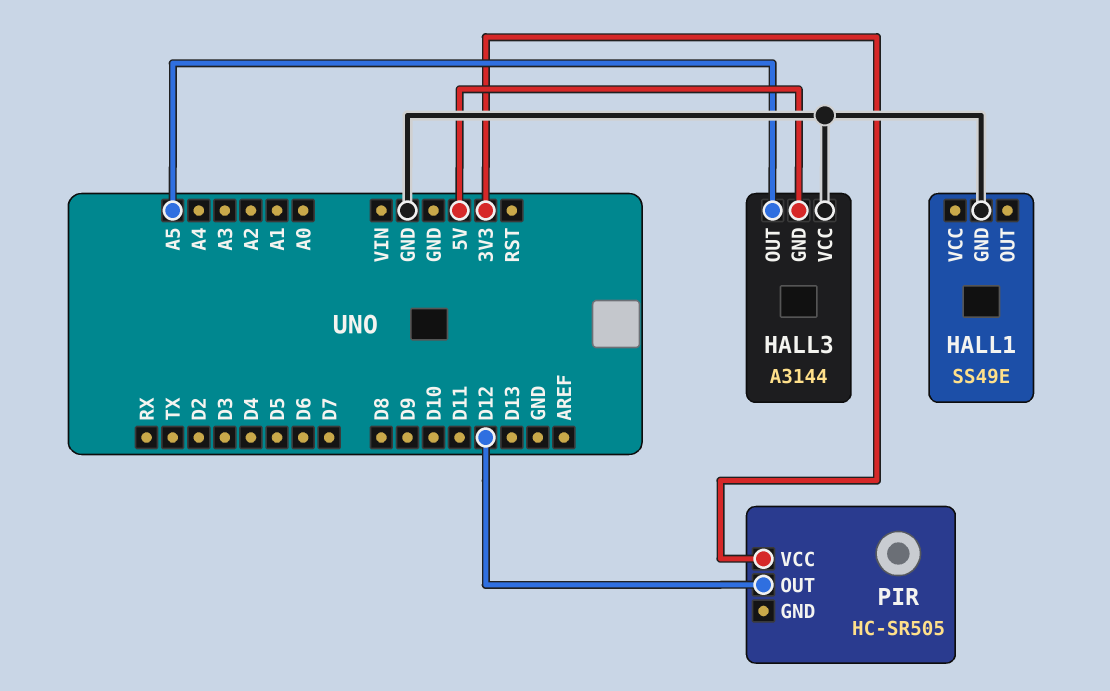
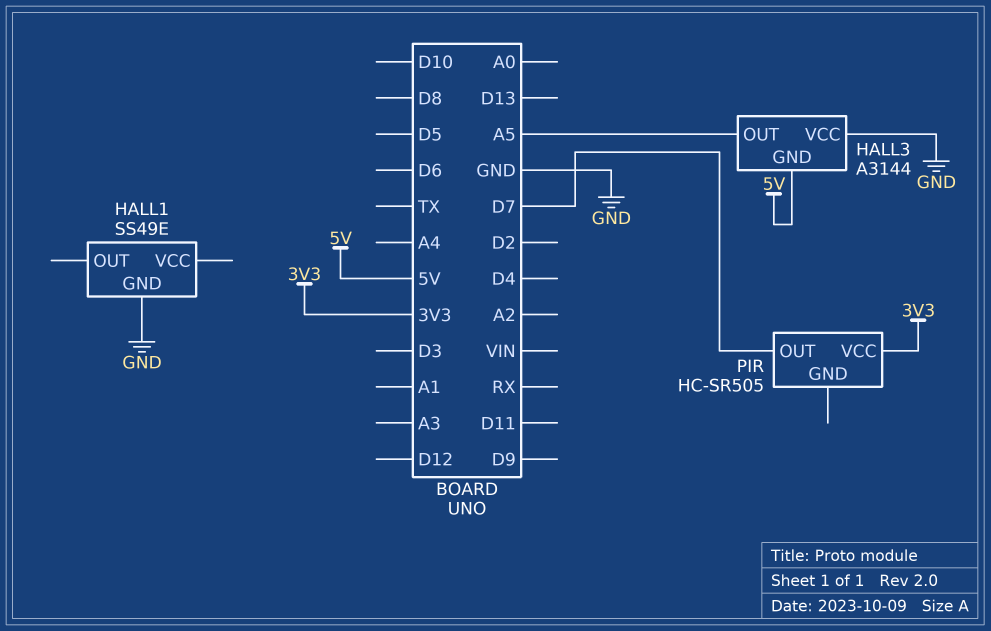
PIR pin OUT: D12 -> D7

